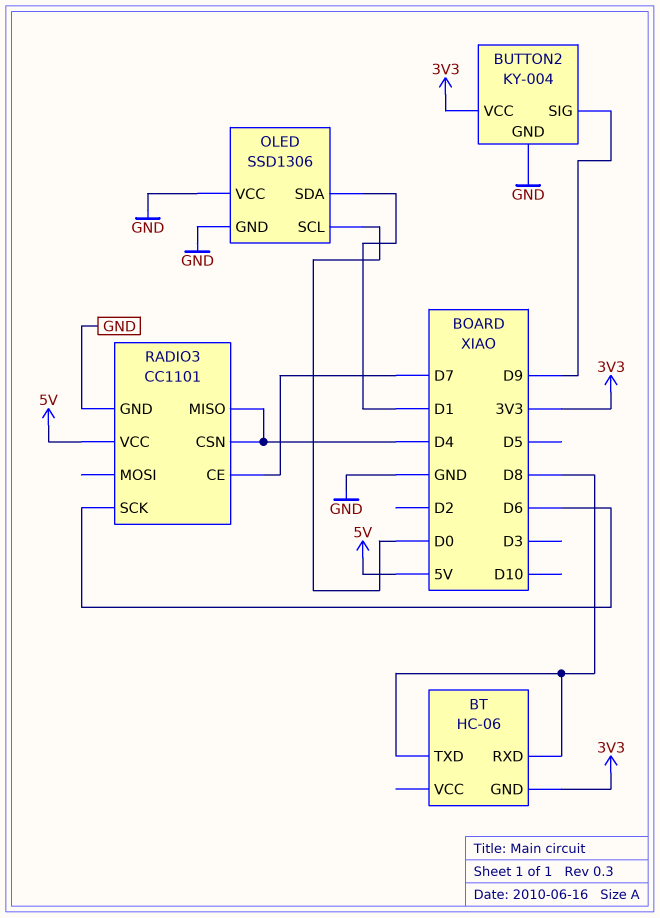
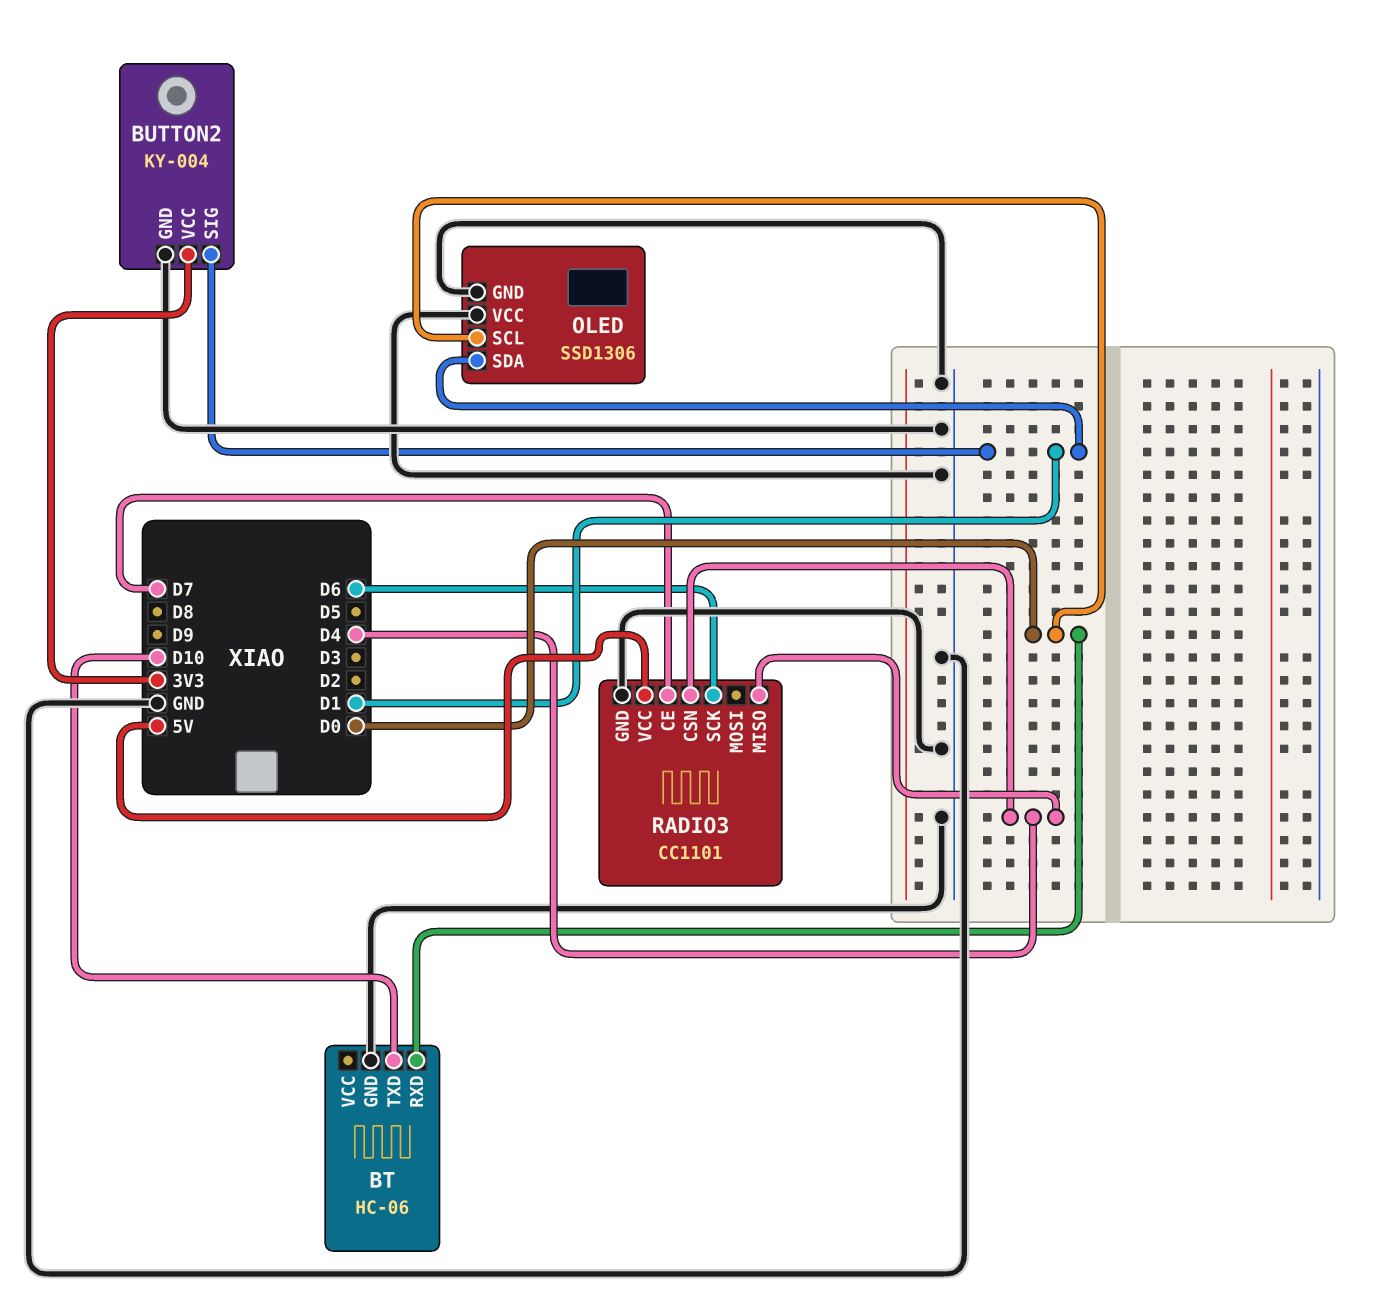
BT pin GND: 3V3 -> GND
BT pin RXD: D8 -> D0
BT pin TXD: D8 -> D10
BUTTON2 pin SIG: D9 -> D1

